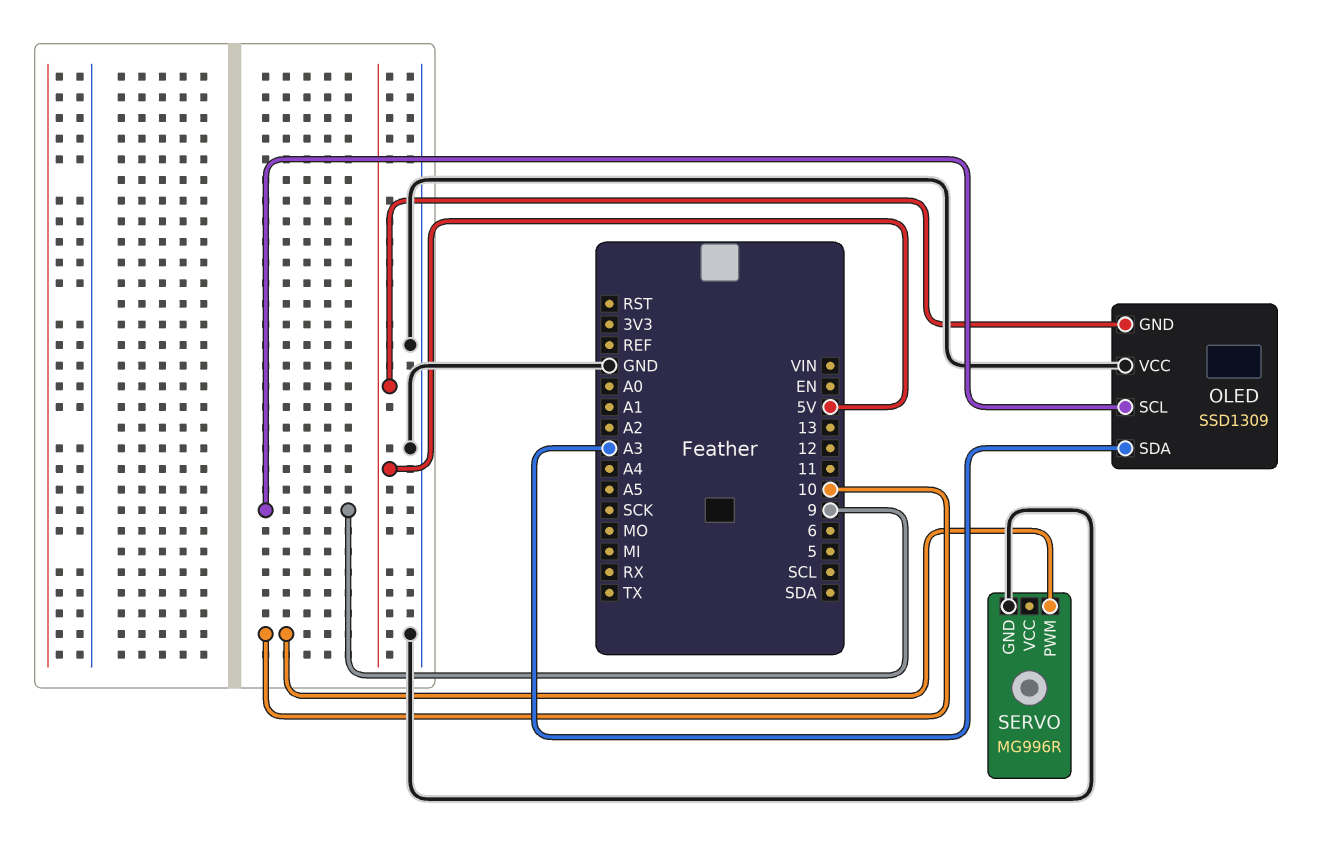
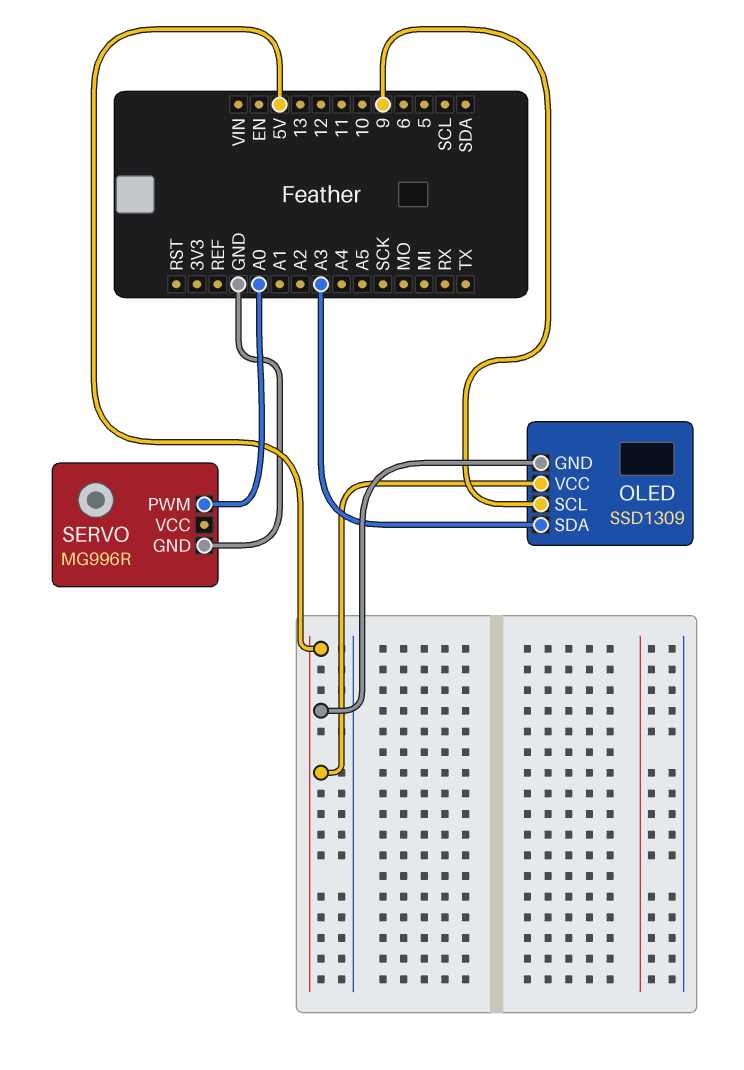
OLED pin VCC: GND -> 5V
SERVO pin PWM: 10 -> A0

